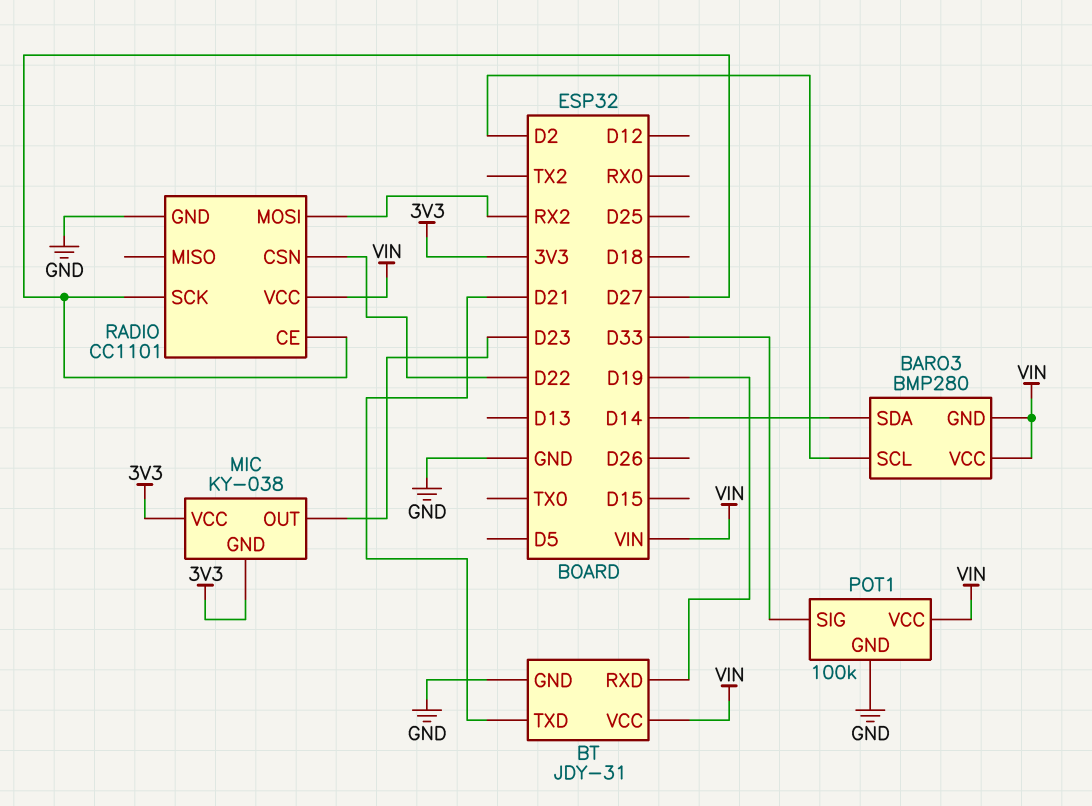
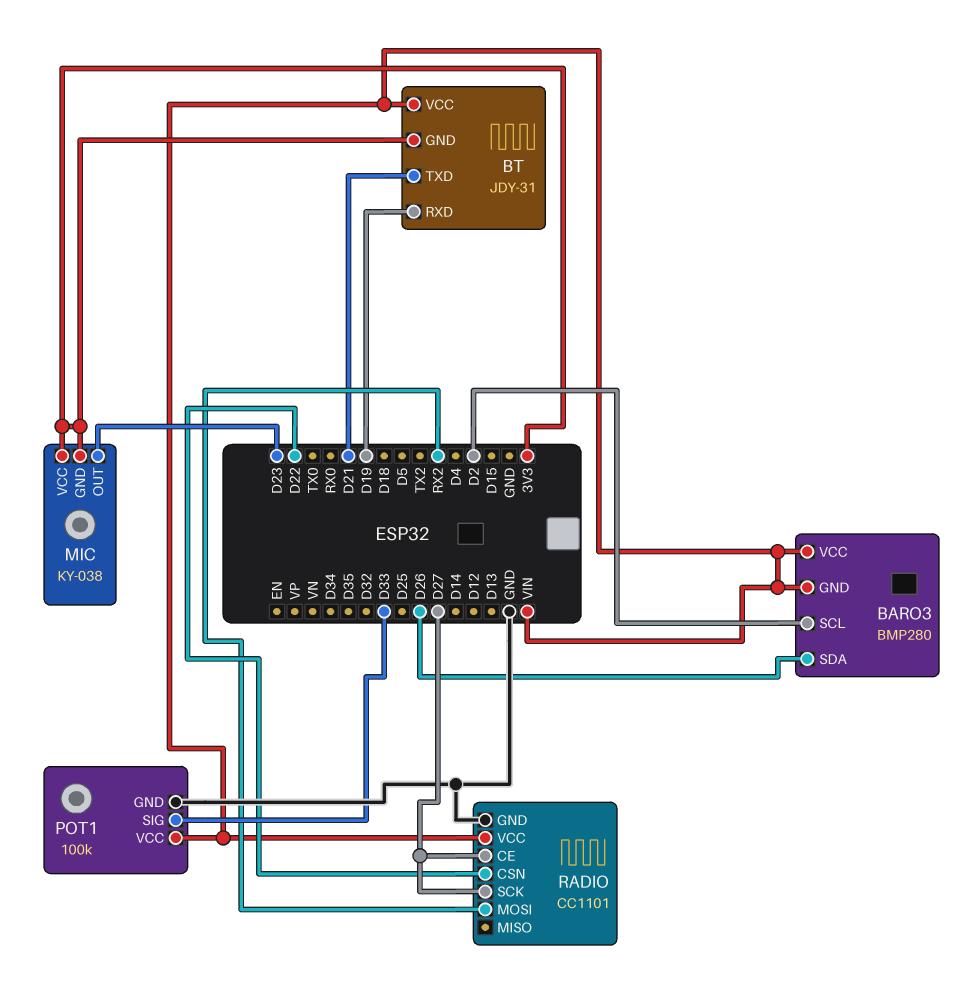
BARO3 pin SDA: D14 -> D26
BT pin GND: GND -> 3V3

